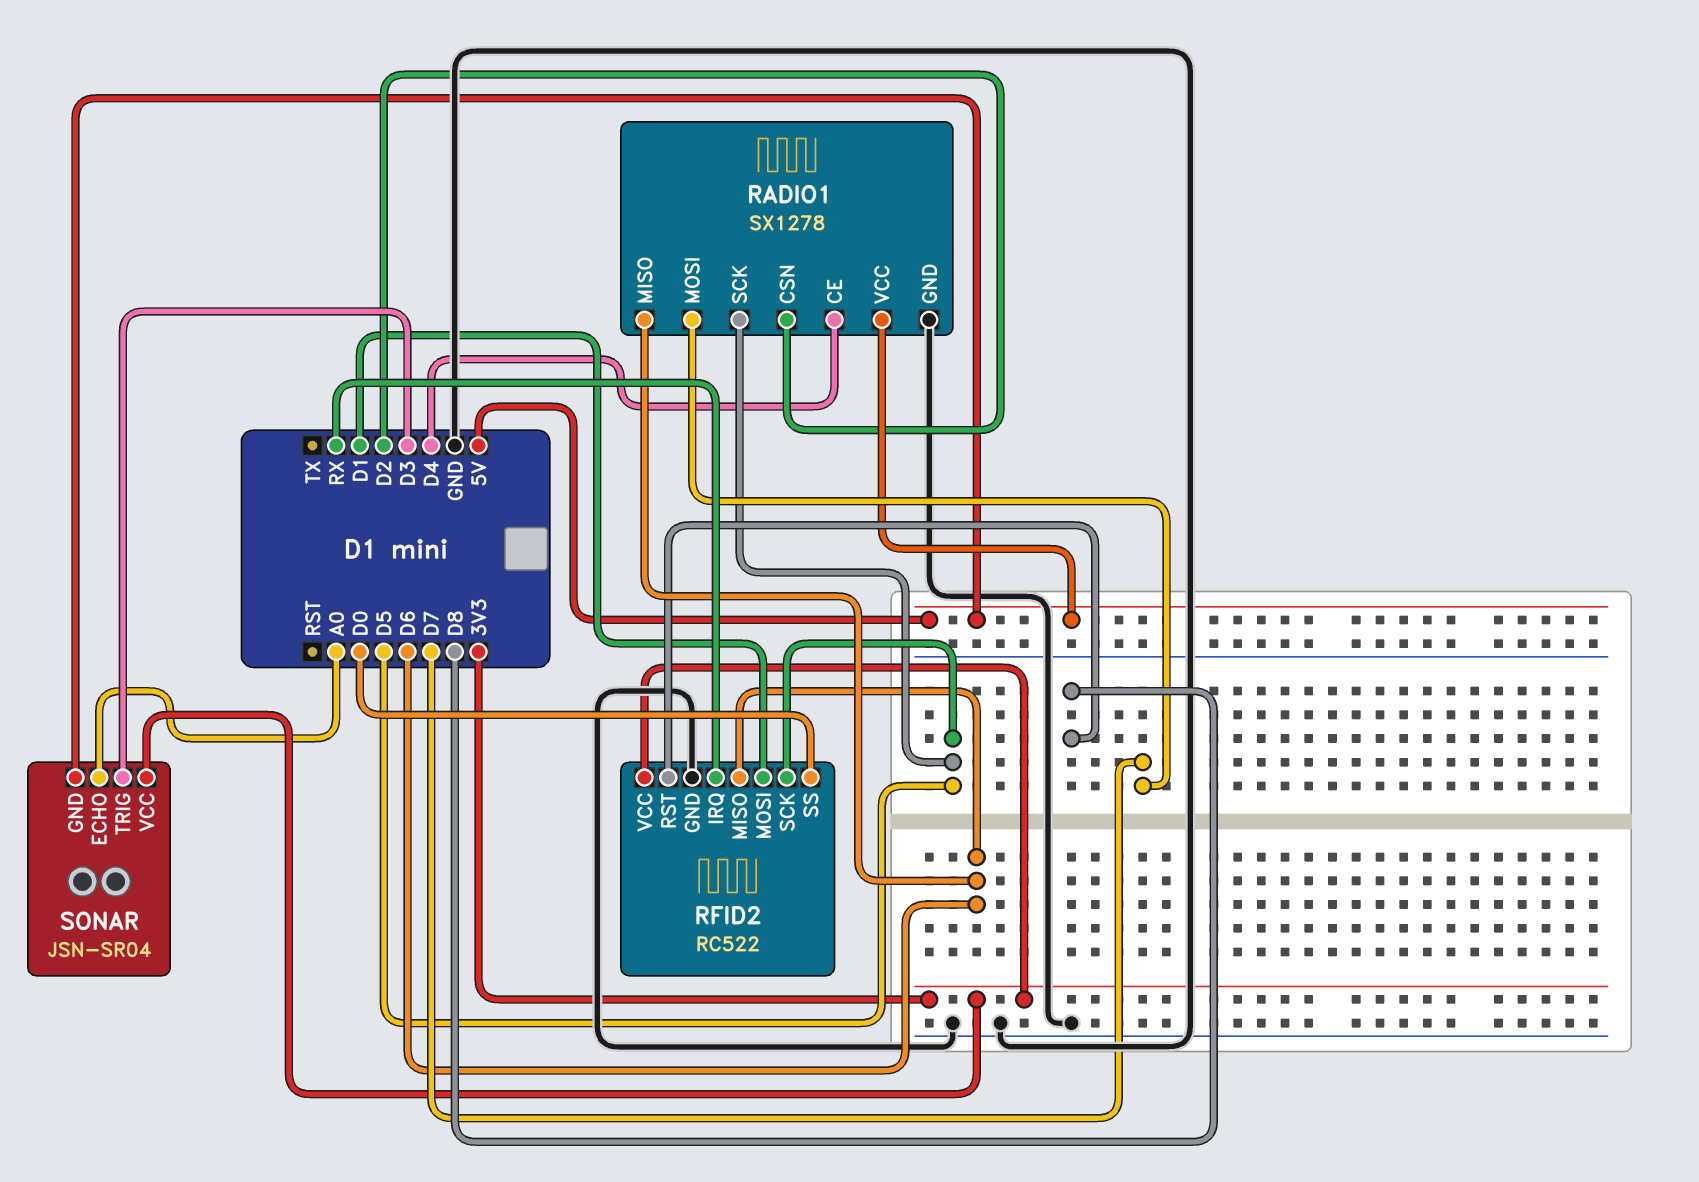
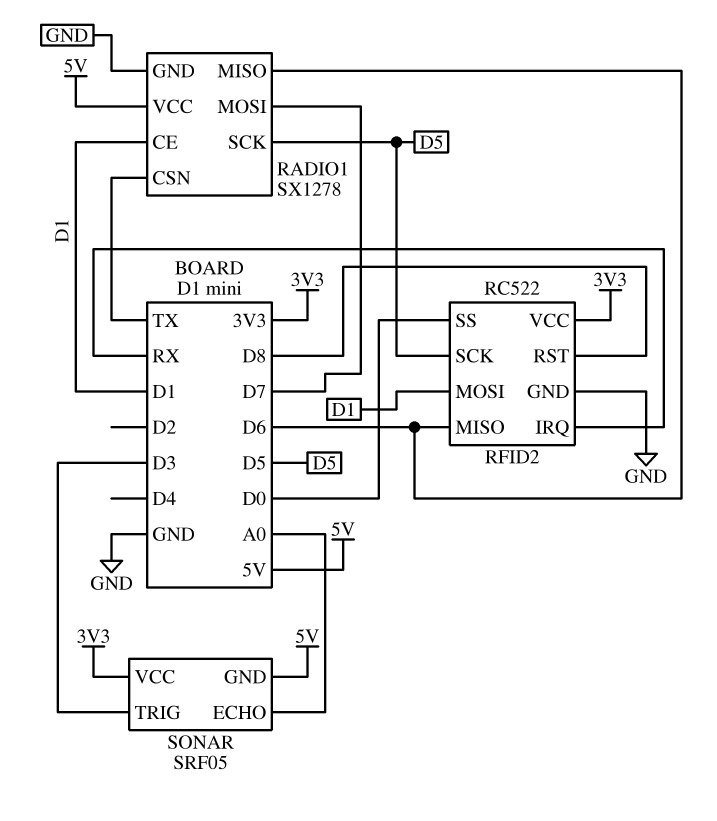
RADIO1 pin CE: D4 -> D1
RADIO1 pin CSN: D2 -> TX
SONAR: JSN-SR04 -> SRF05

